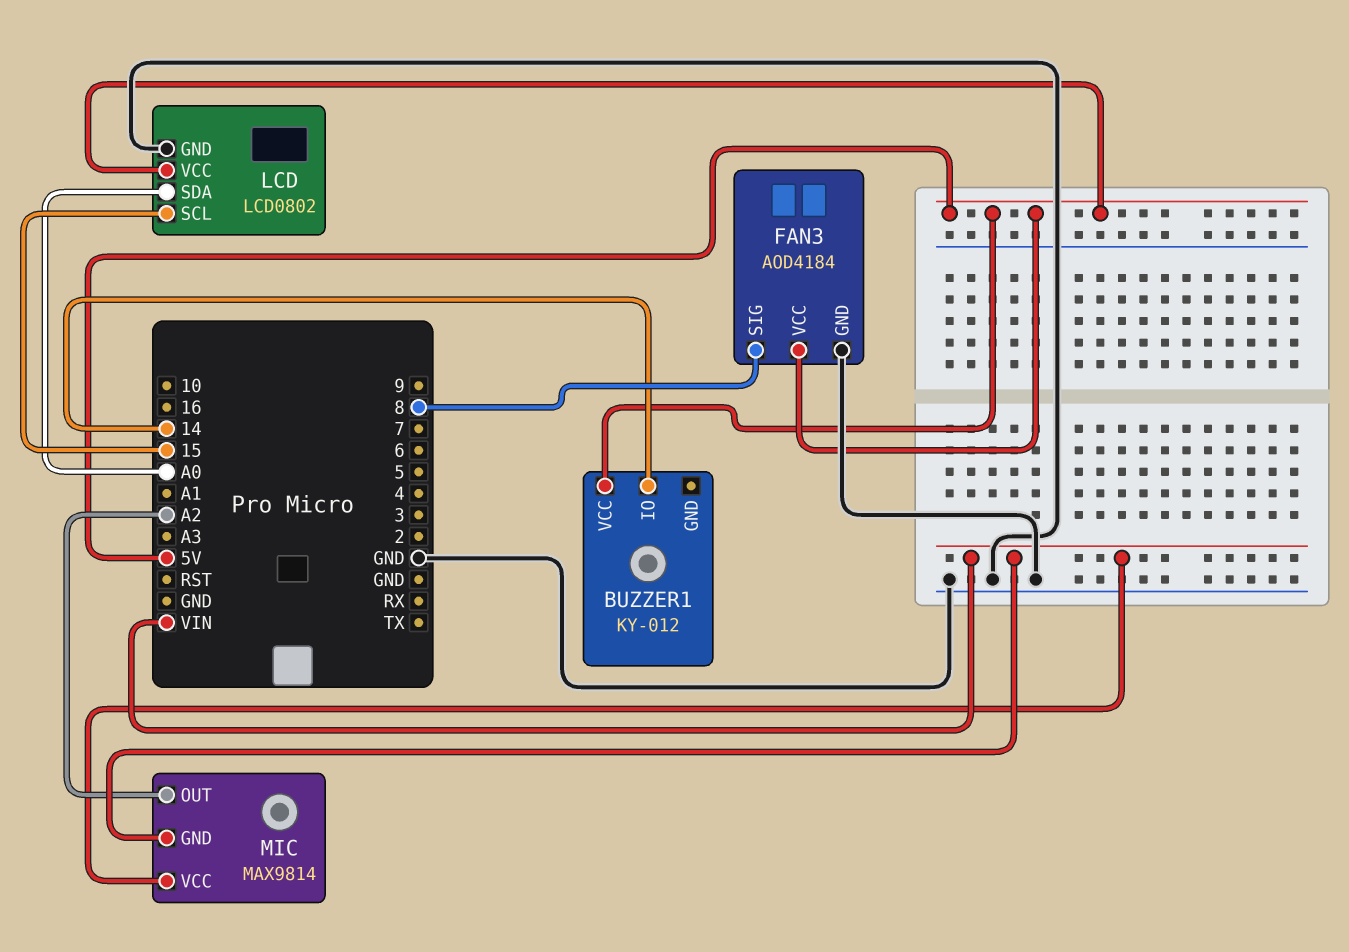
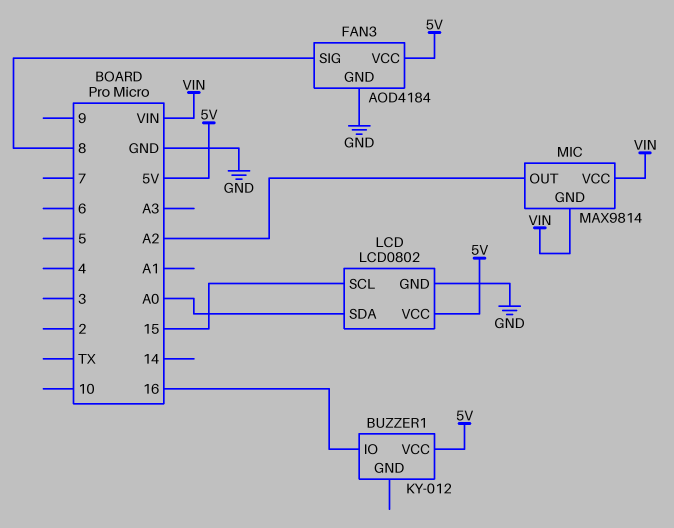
BUZZER1 pin IO: 14 -> 16

